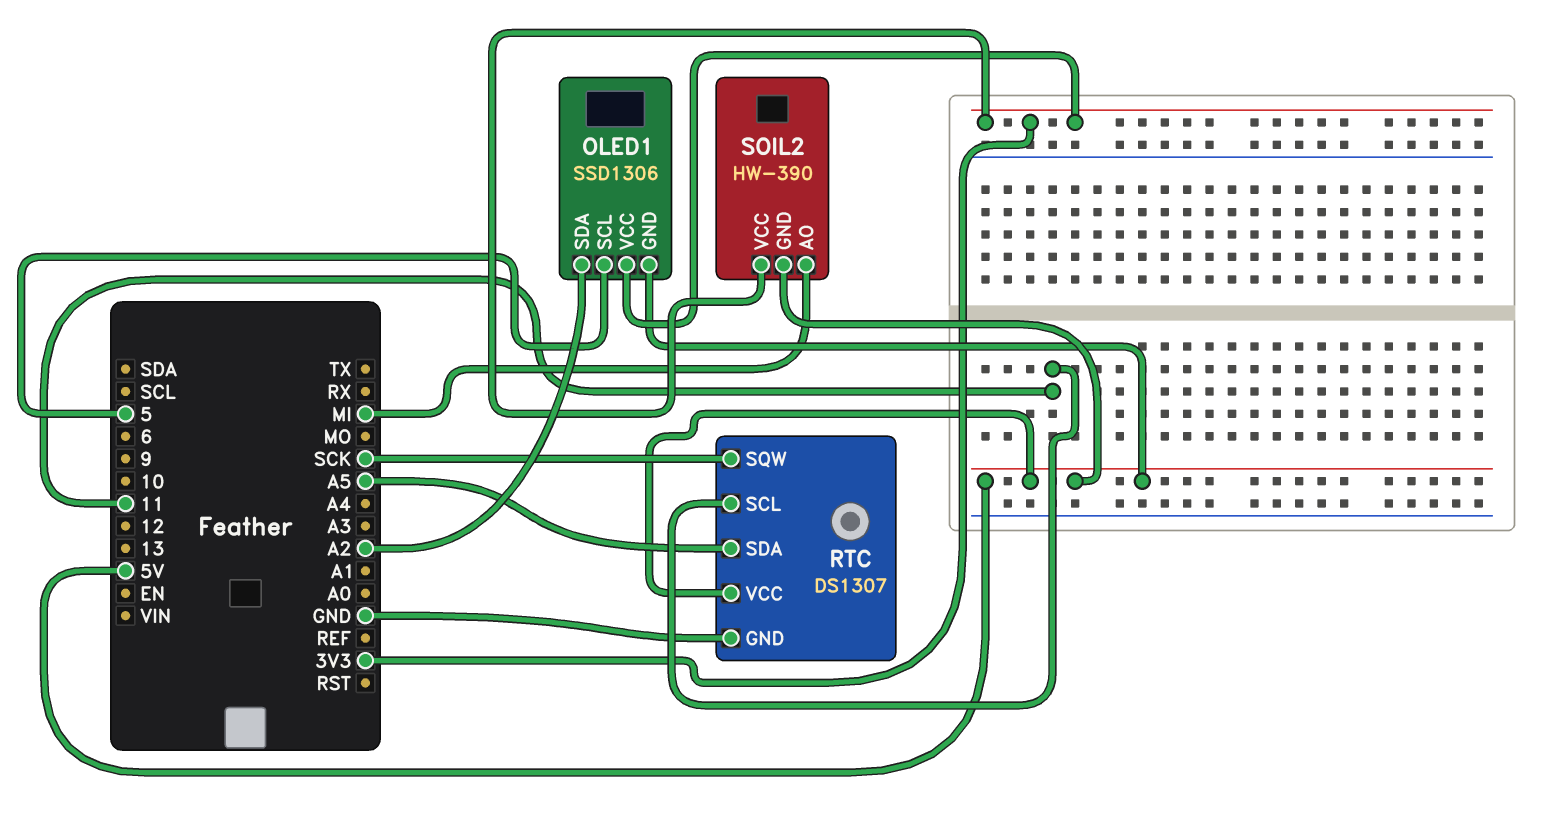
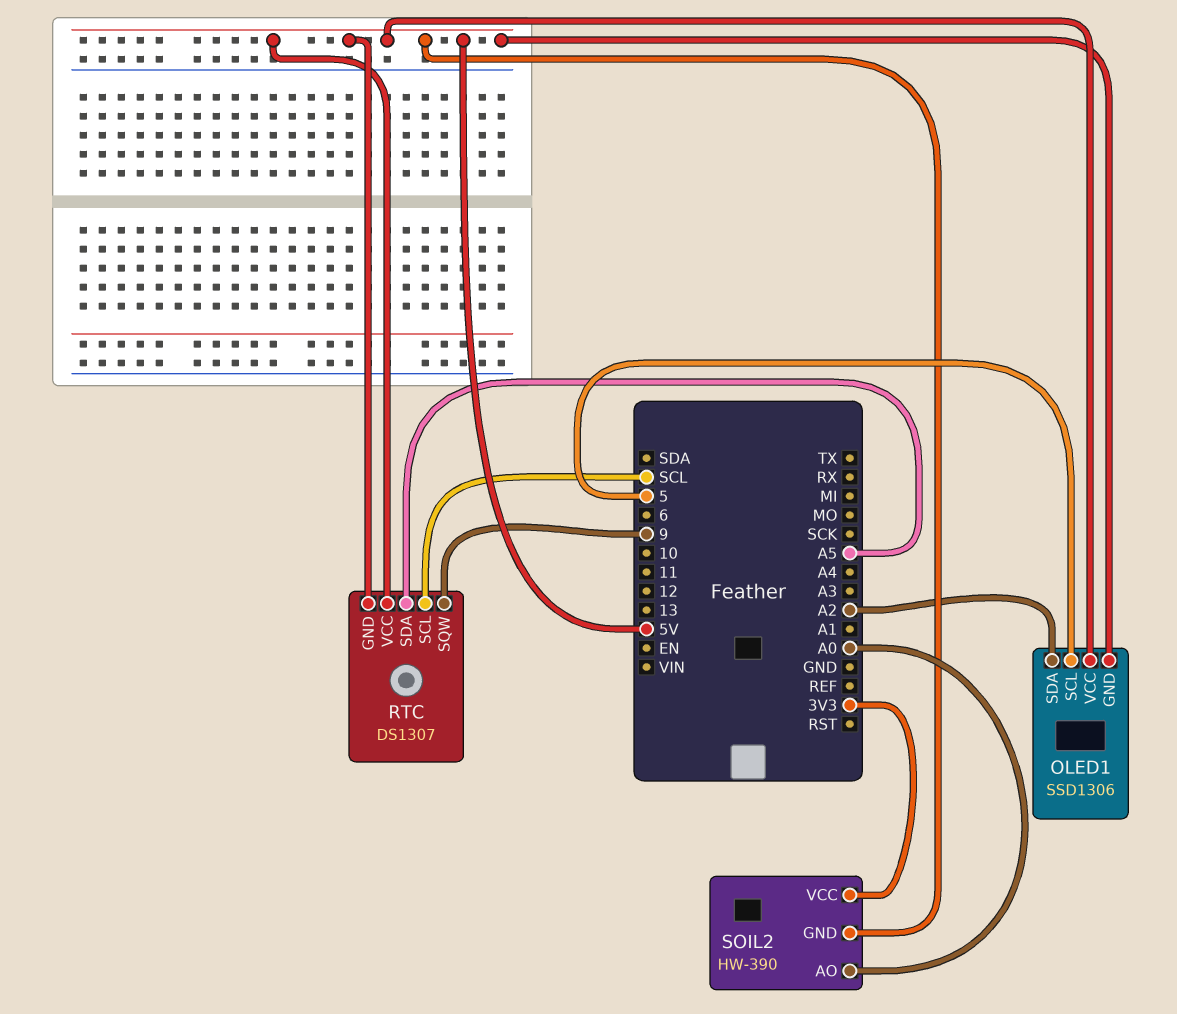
OLED1 pin VCC: 3V3 -> 5V
RTC pin GND: GND -> 5V
RTC pin SCL: 11 -> SCL
RTC pin SQW: SCK -> 9
SOIL2 pin AO: MI -> A0

